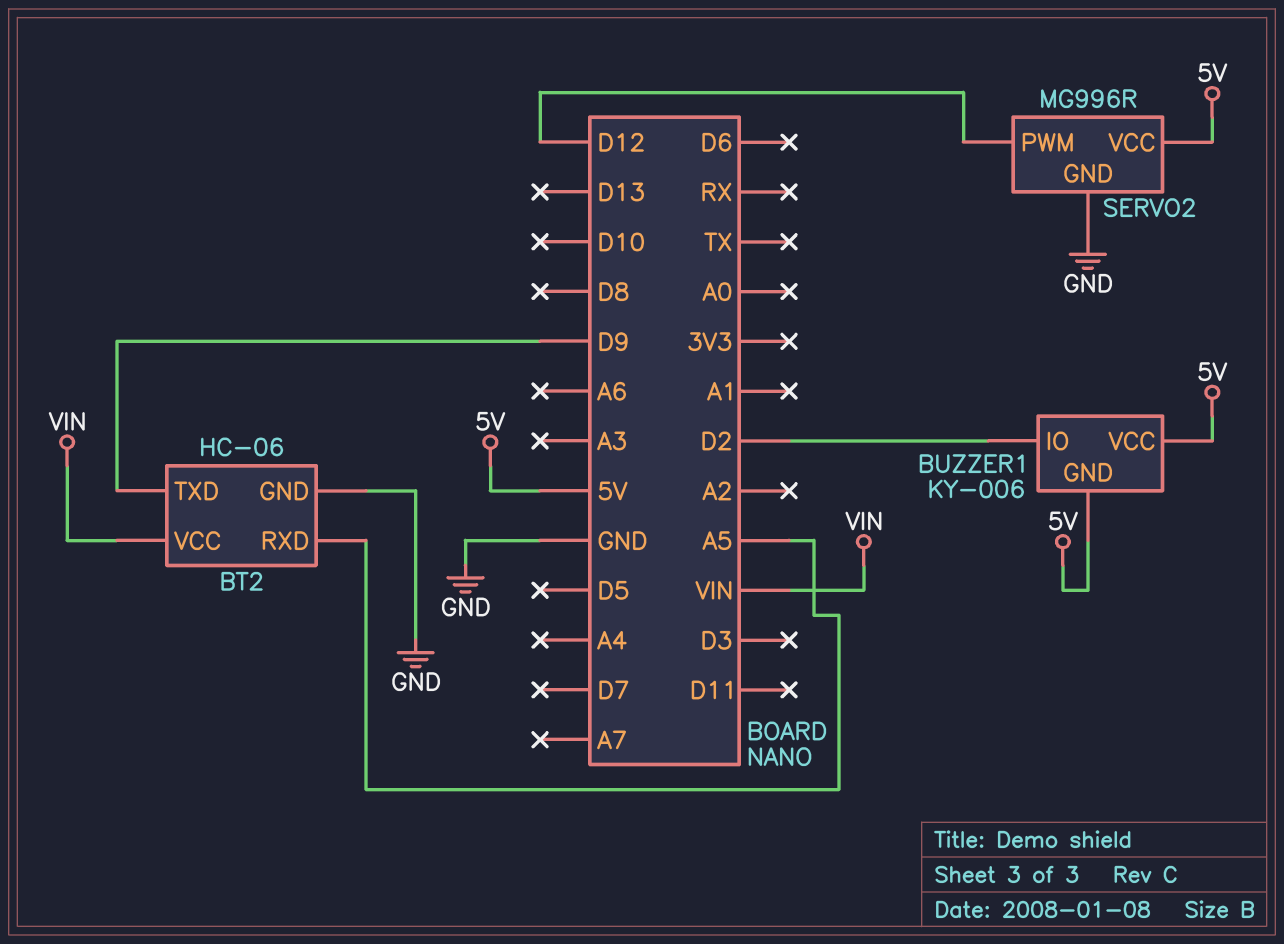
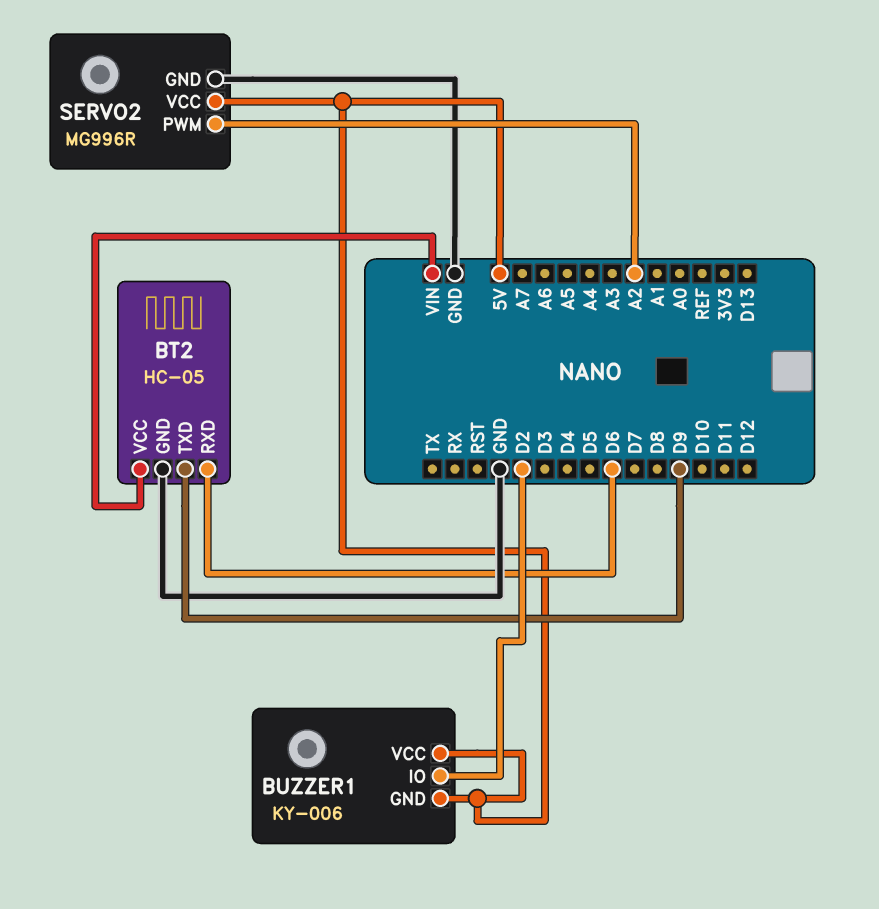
BT2: HC-06 -> HC-05
BT2 pin RXD: A5 -> D6
SERVO2 pin PWM: D12 -> A2

